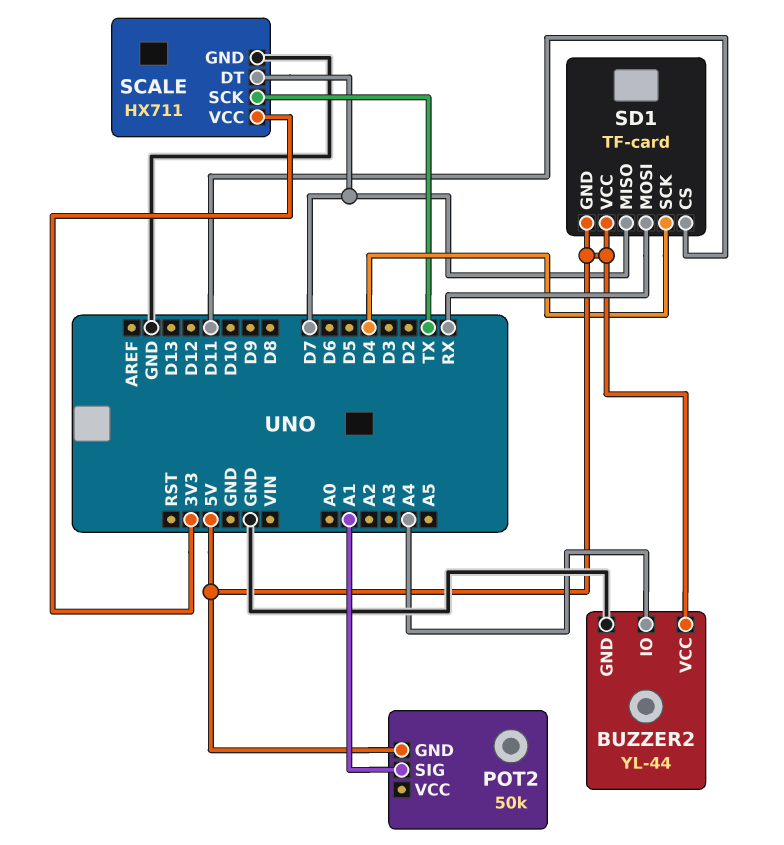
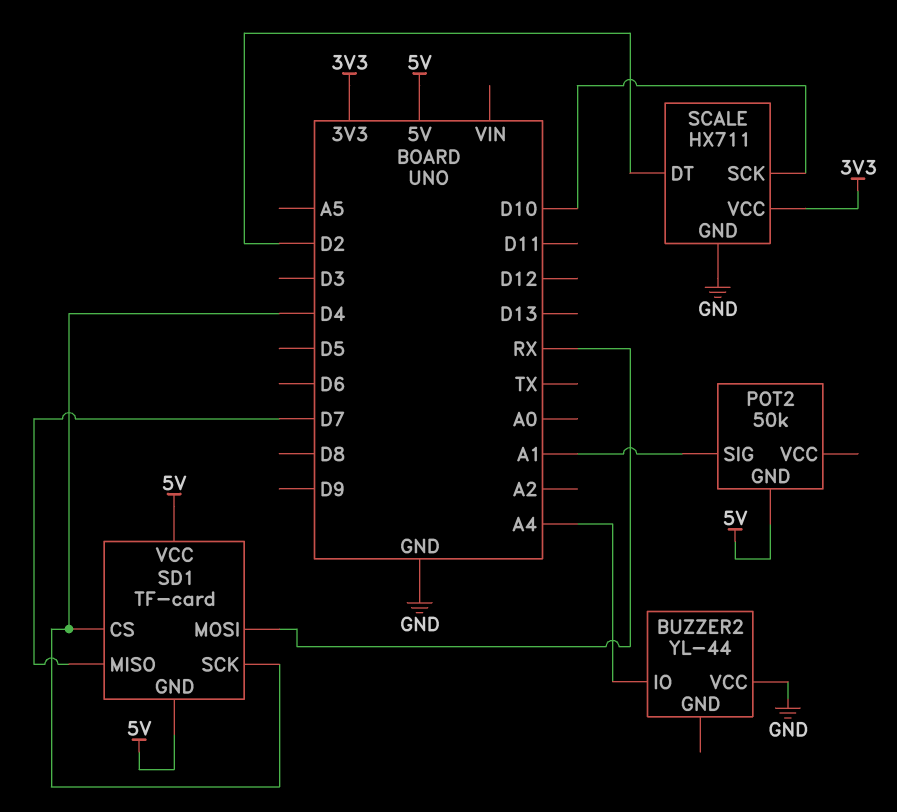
BUZZER2 pin GND: GND -> none
BUZZER2 pin VCC: 5V -> GND
SCALE pin DT: D7 -> D2
SCALE pin SCK: TX -> D10
SD1 pin CS: D11 -> D4

